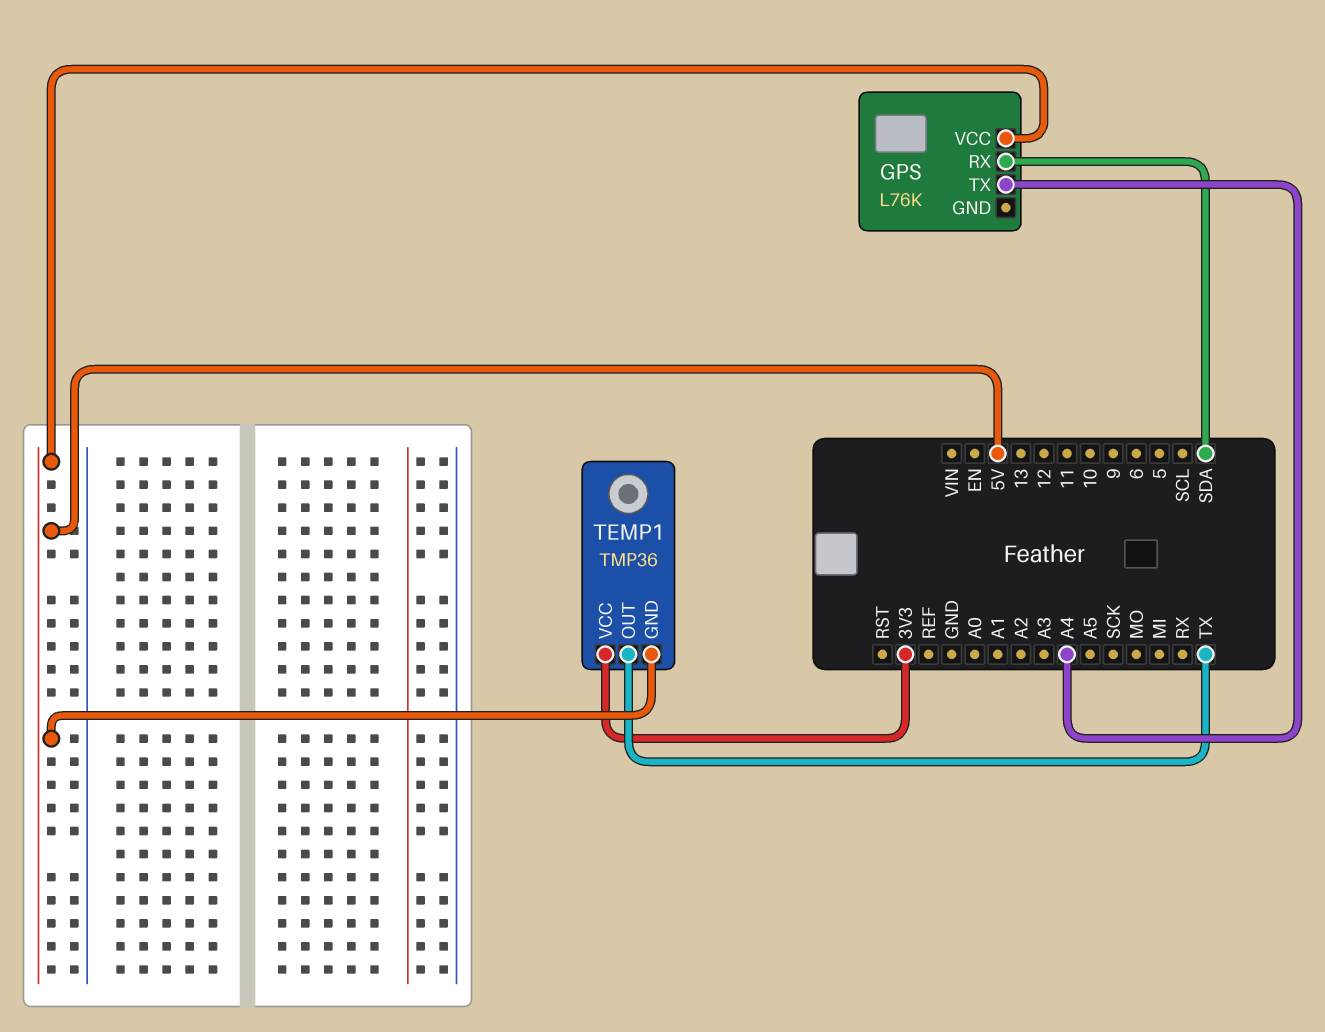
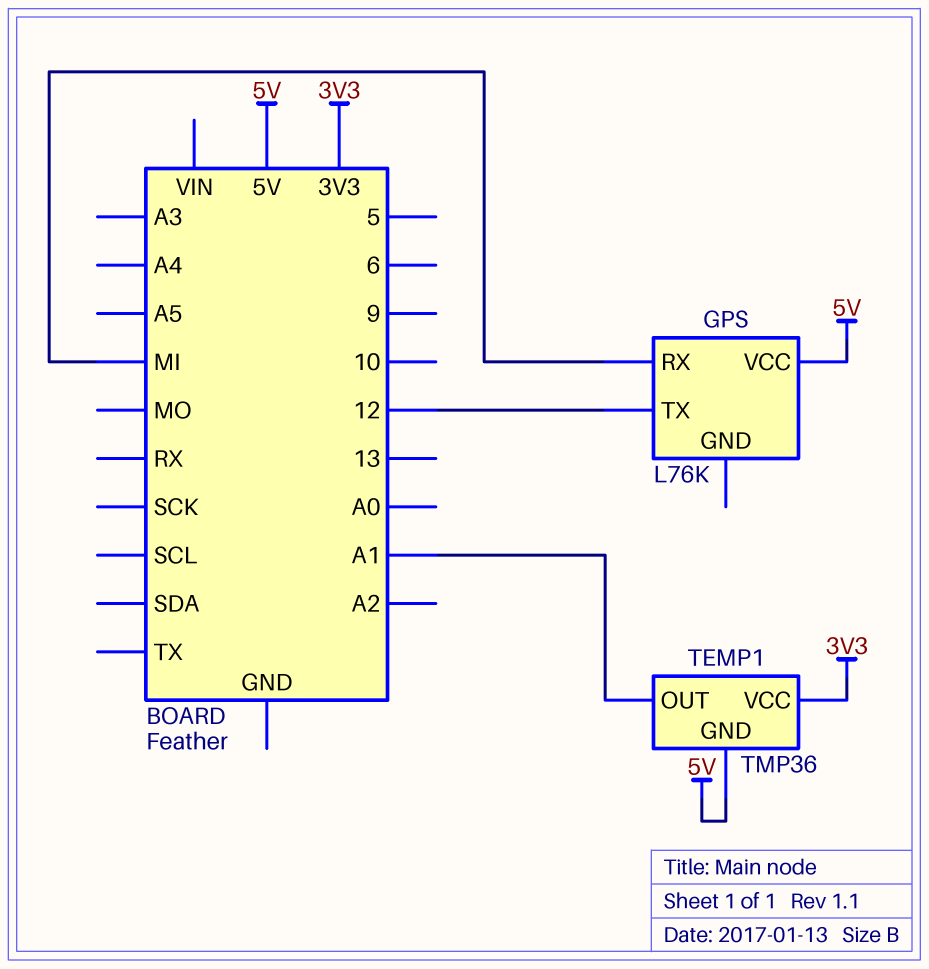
GPS pin RX: SDA -> MI
GPS pin TX: A4 -> 12
TEMP1 pin OUT: TX -> A1

